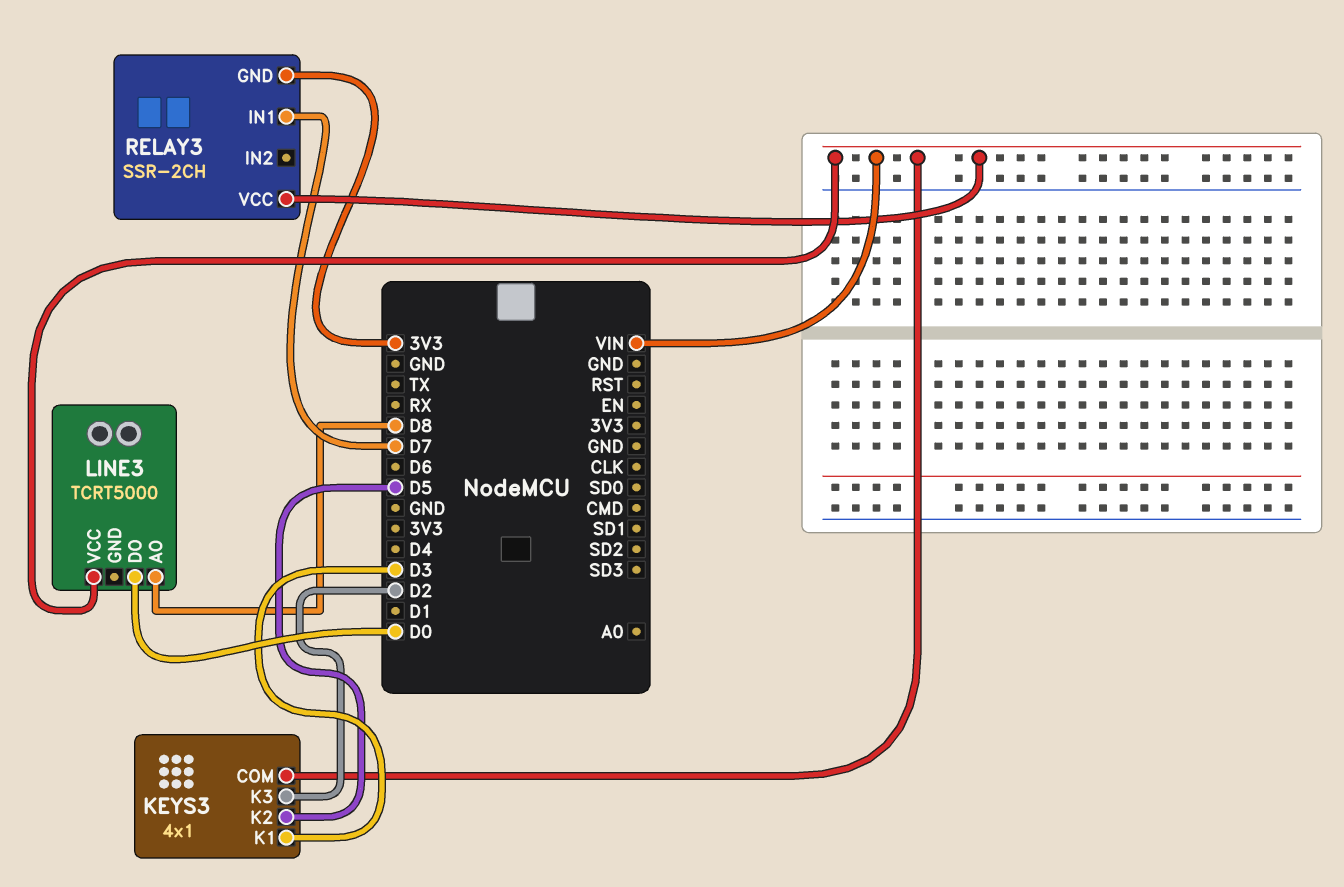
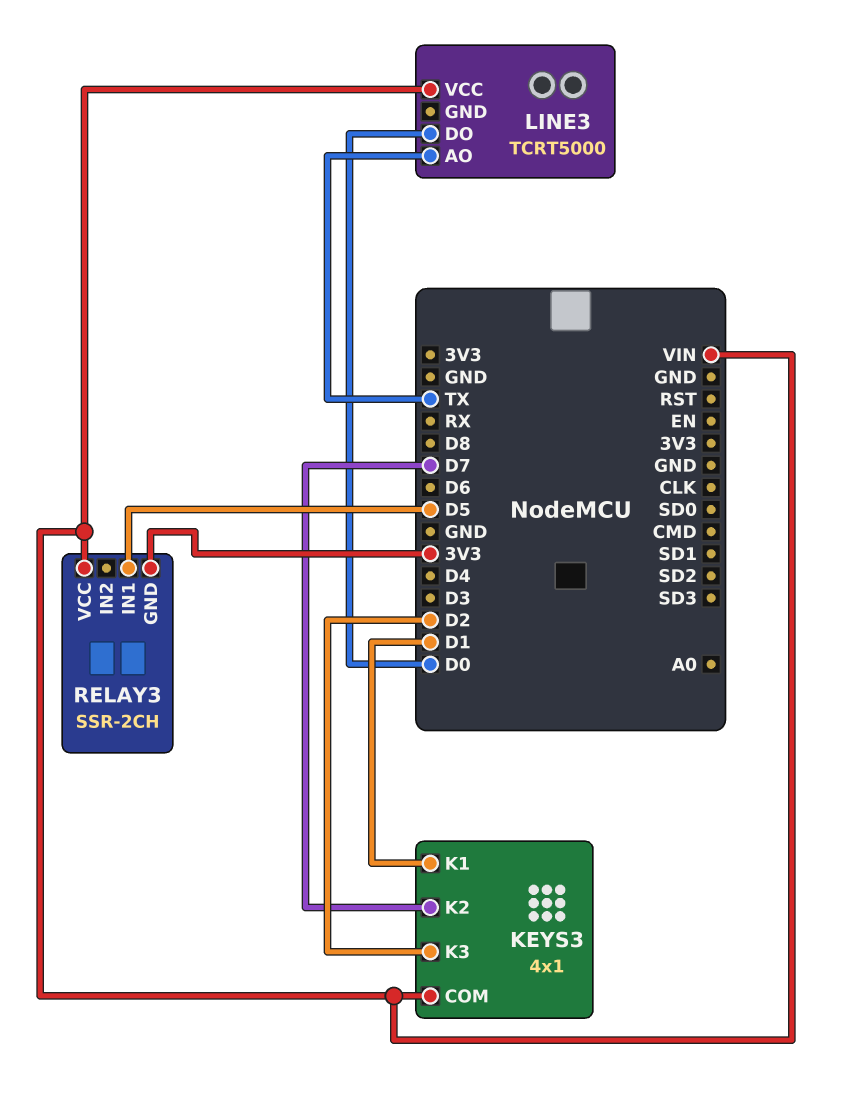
KEYS3 pin K1: D3 -> D1
KEYS3 pin K2: D5 -> D7
LINE3 pin AO: D8 -> TX
RELAY3 pin IN1: D7 -> D5

